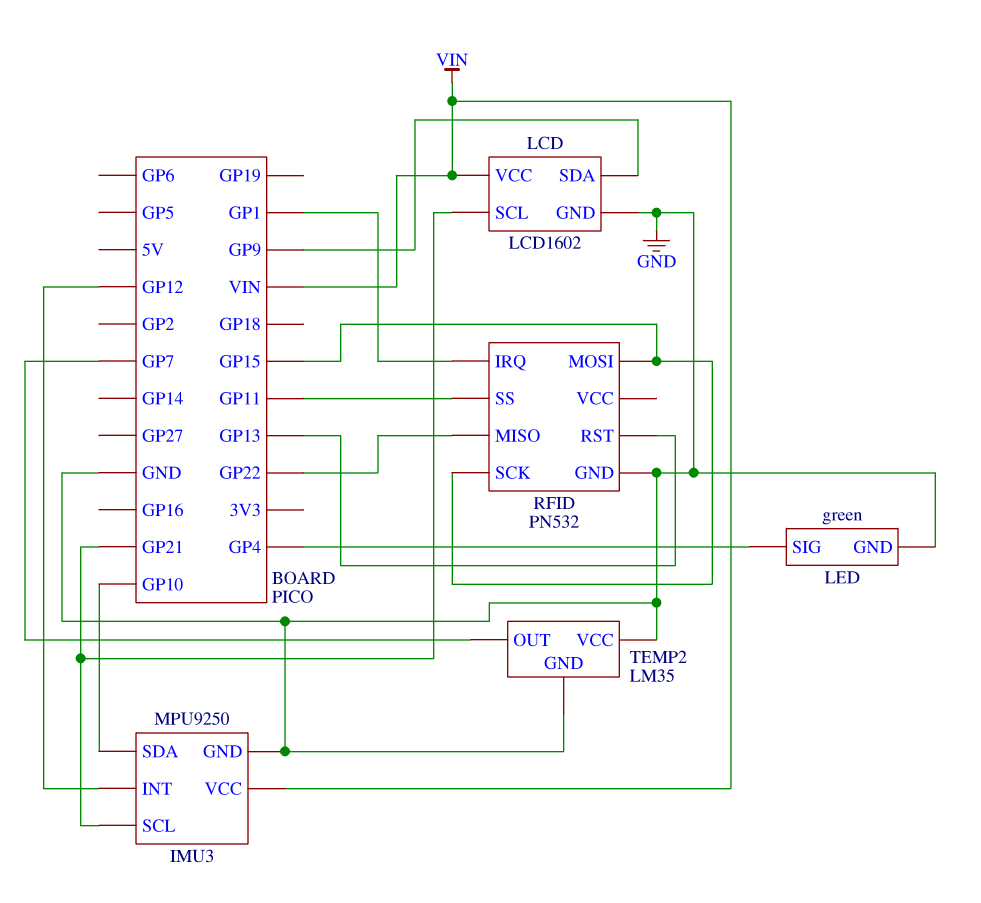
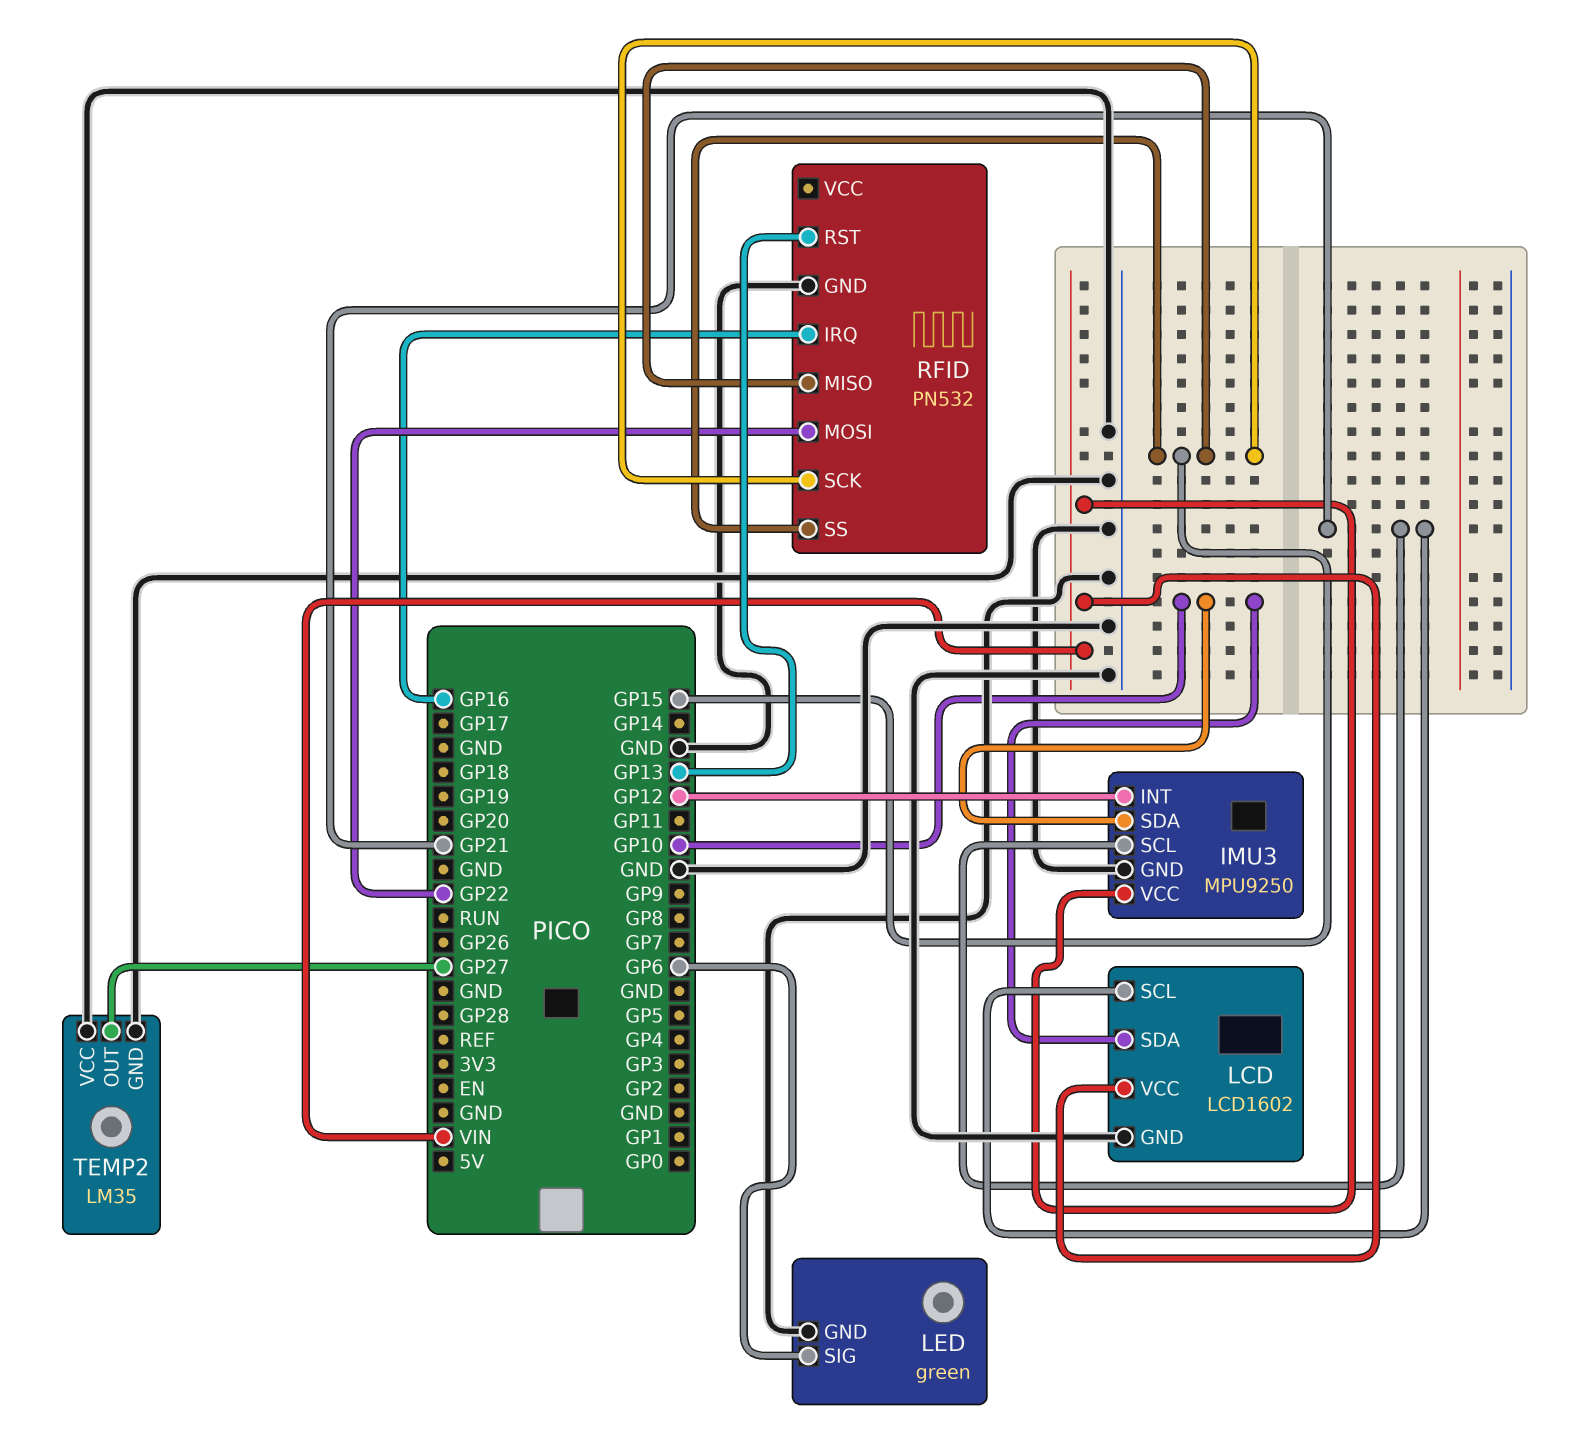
LCD pin SDA: GP9 -> GP10
LED pin SIG: GP4 -> GP6
RFID pin IRQ: GP1 -> GP16
RFID pin MISO: GP22 -> GP15
RFID pin MOSI: GP15 -> GP22
RFID pin SS: GP11 -> GP15
TEMP2 pin OUT: GP7 -> GP27

